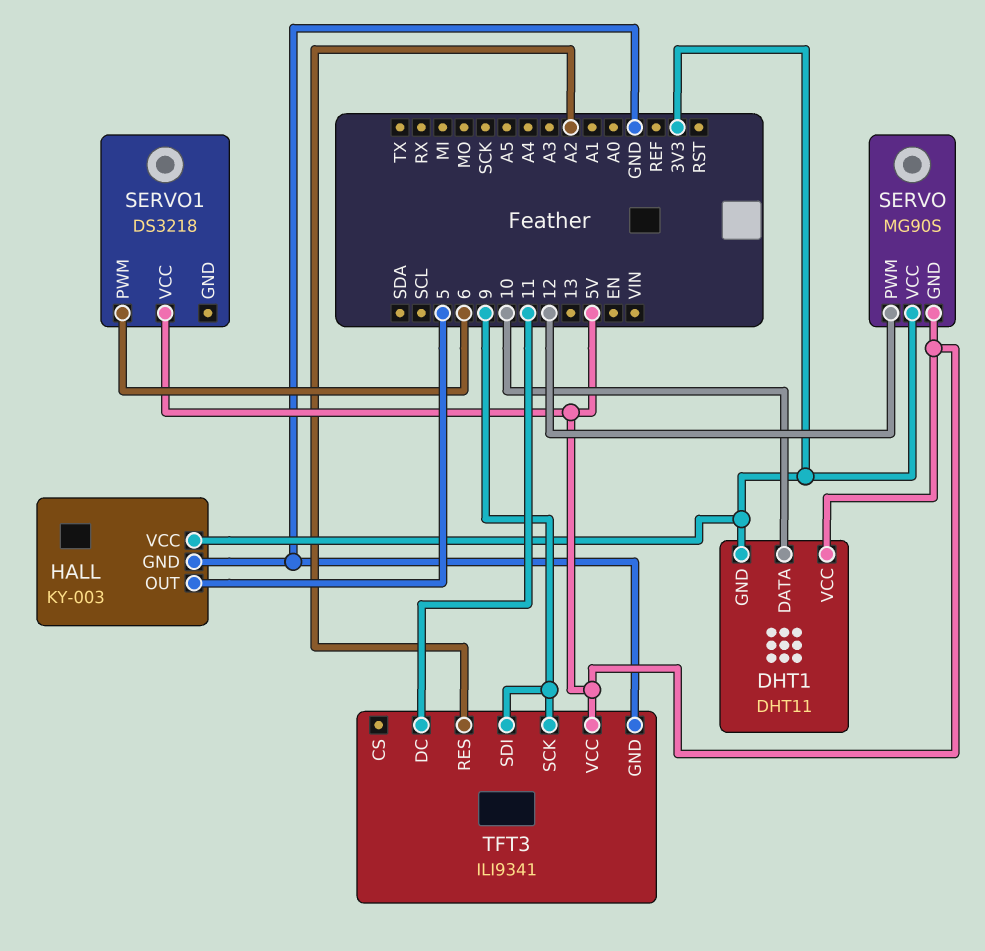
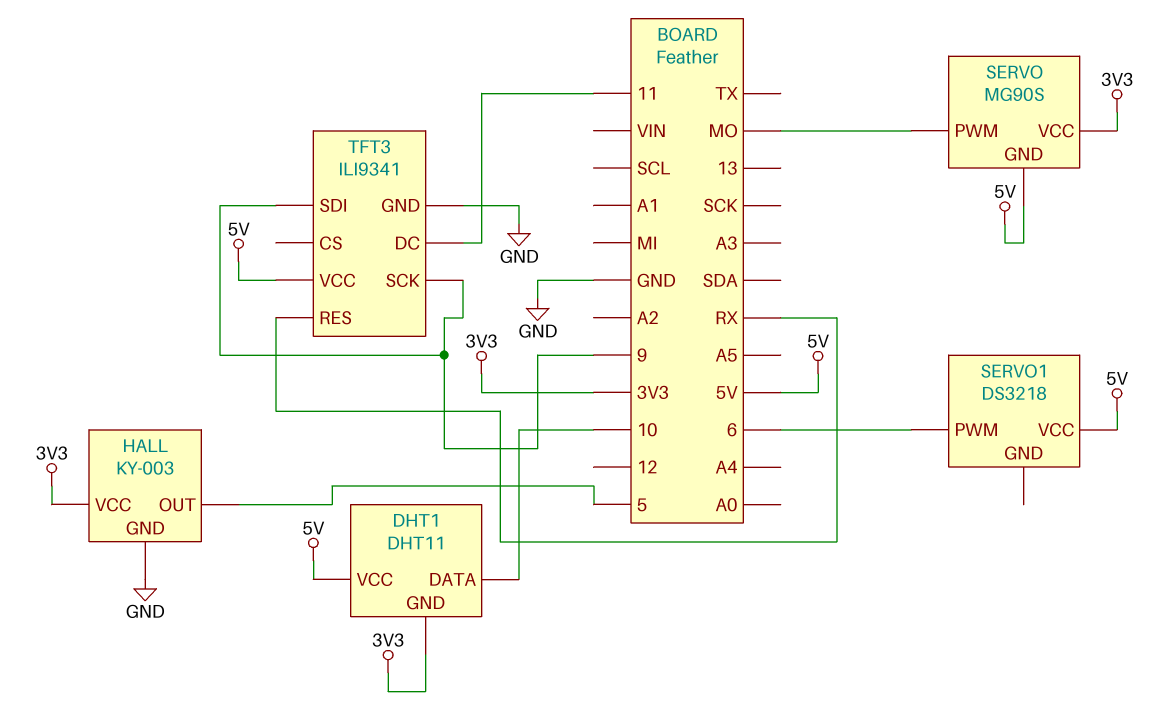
SERVO pin PWM: 12 -> MO
TFT3 pin RES: A2 -> RX

